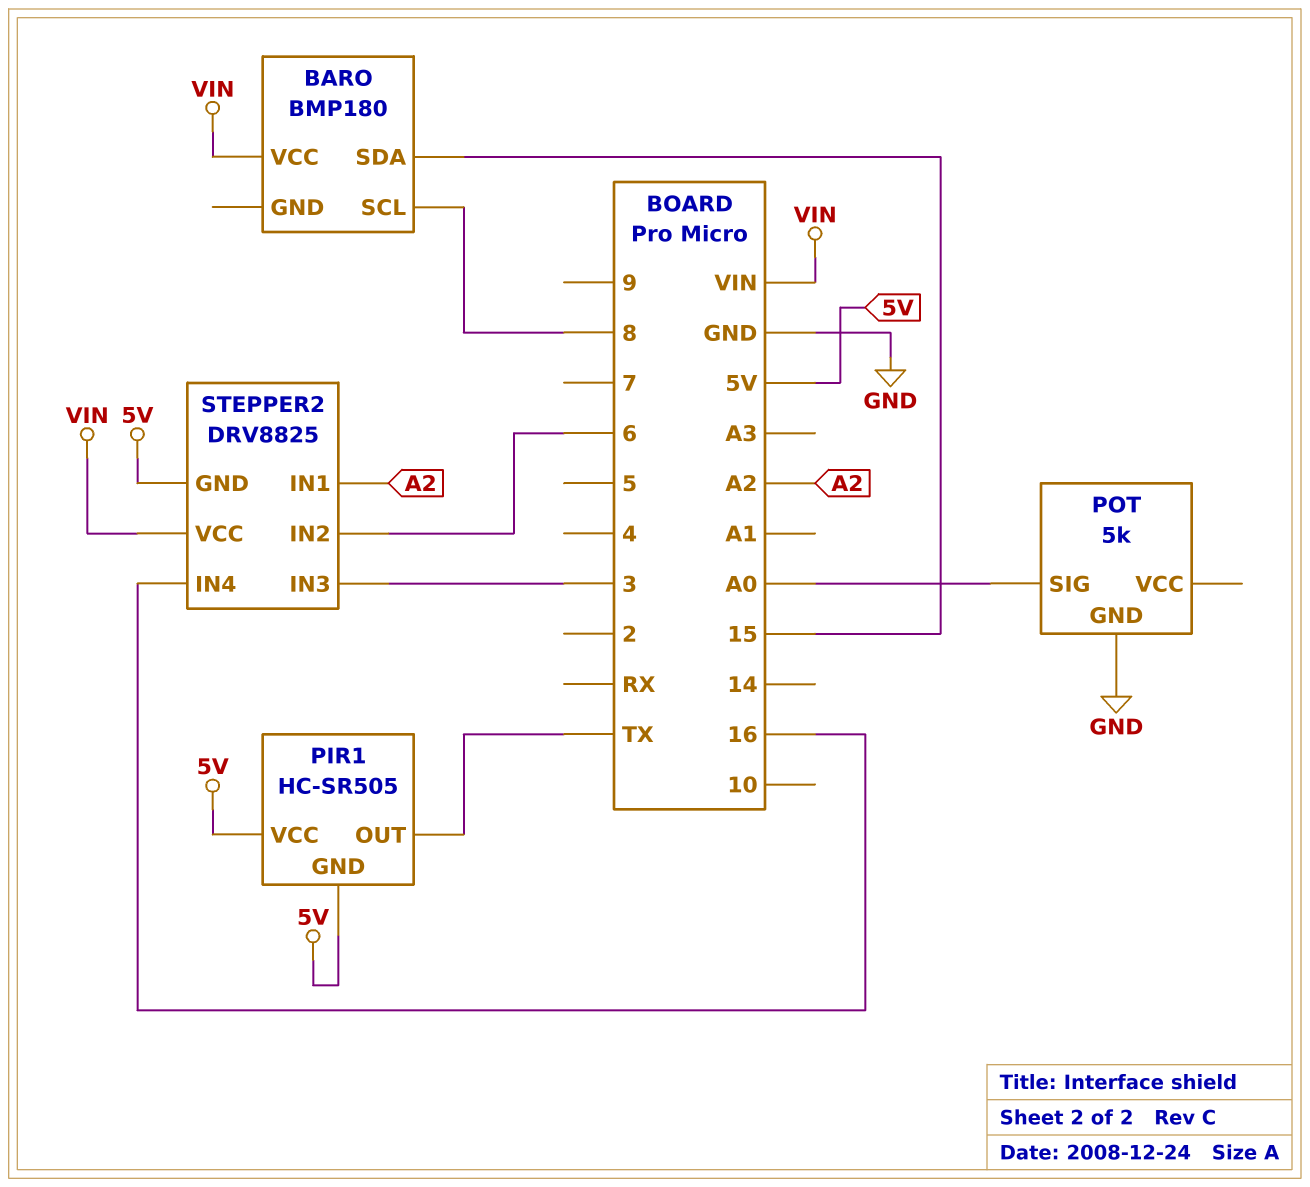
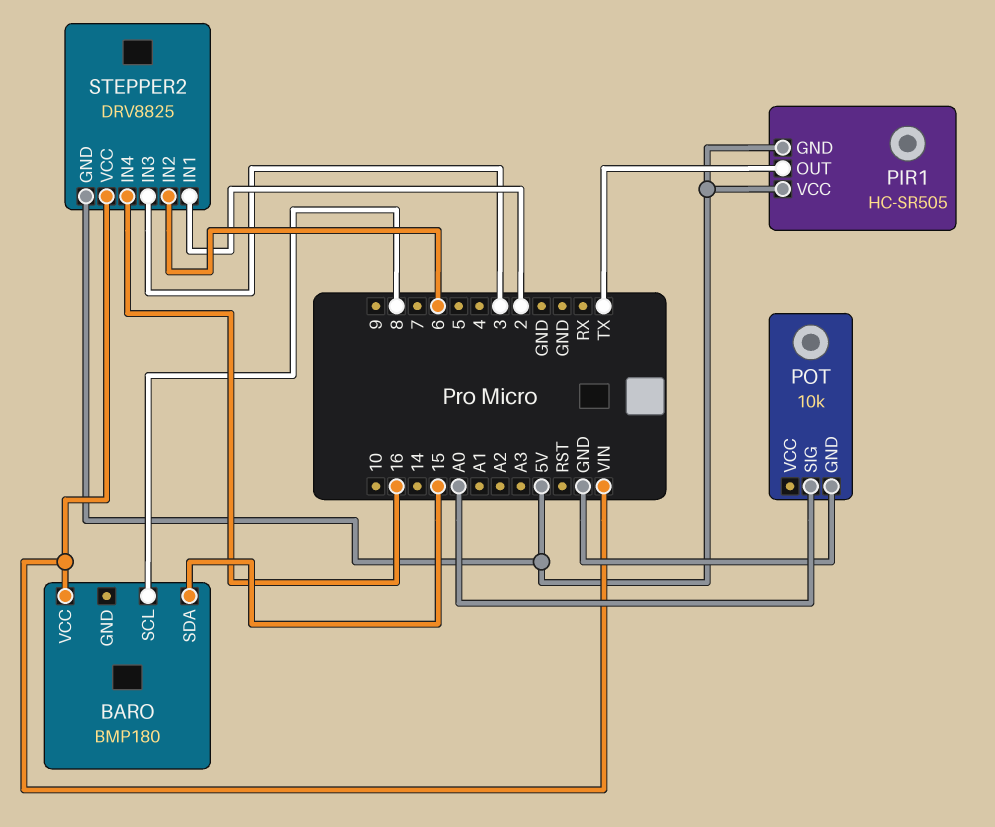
POT: 5k -> 10k
STEPPER2 pin IN1: A2 -> 2

